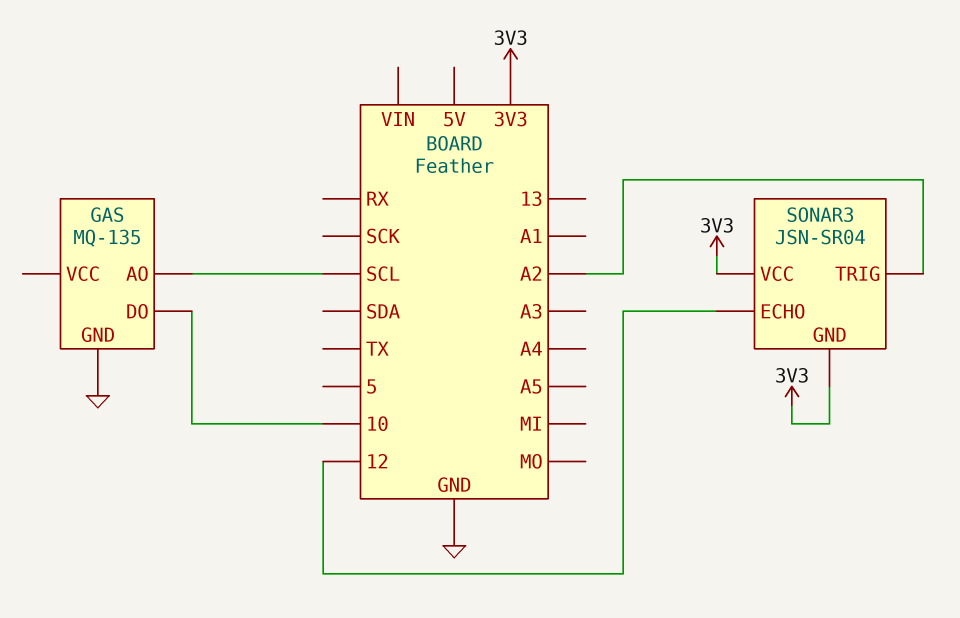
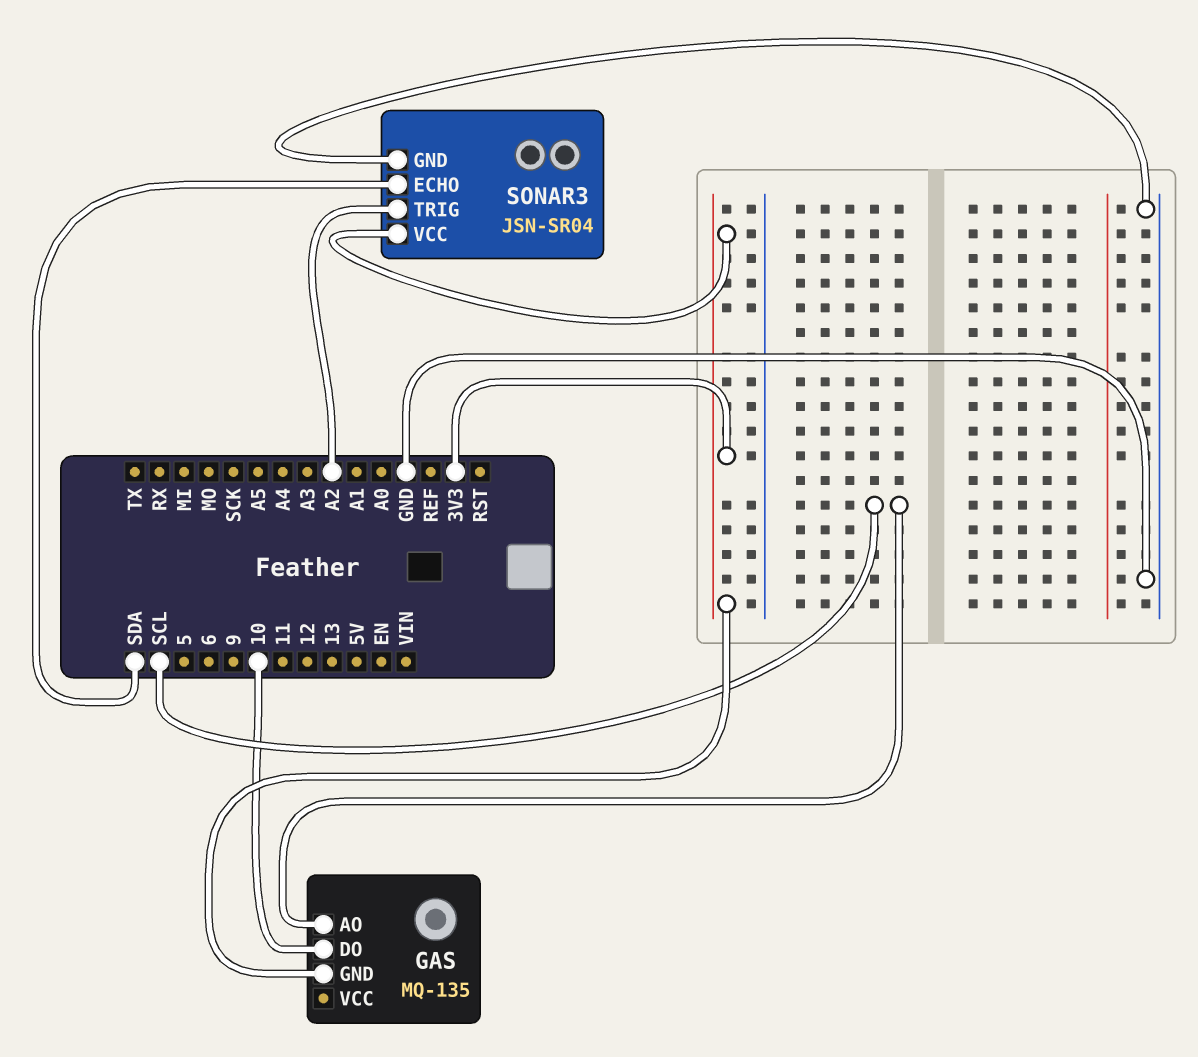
GAS pin GND: GND -> 3V3
SONAR3 pin ECHO: 12 -> SDA
SONAR3 pin GND: 3V3 -> GND

